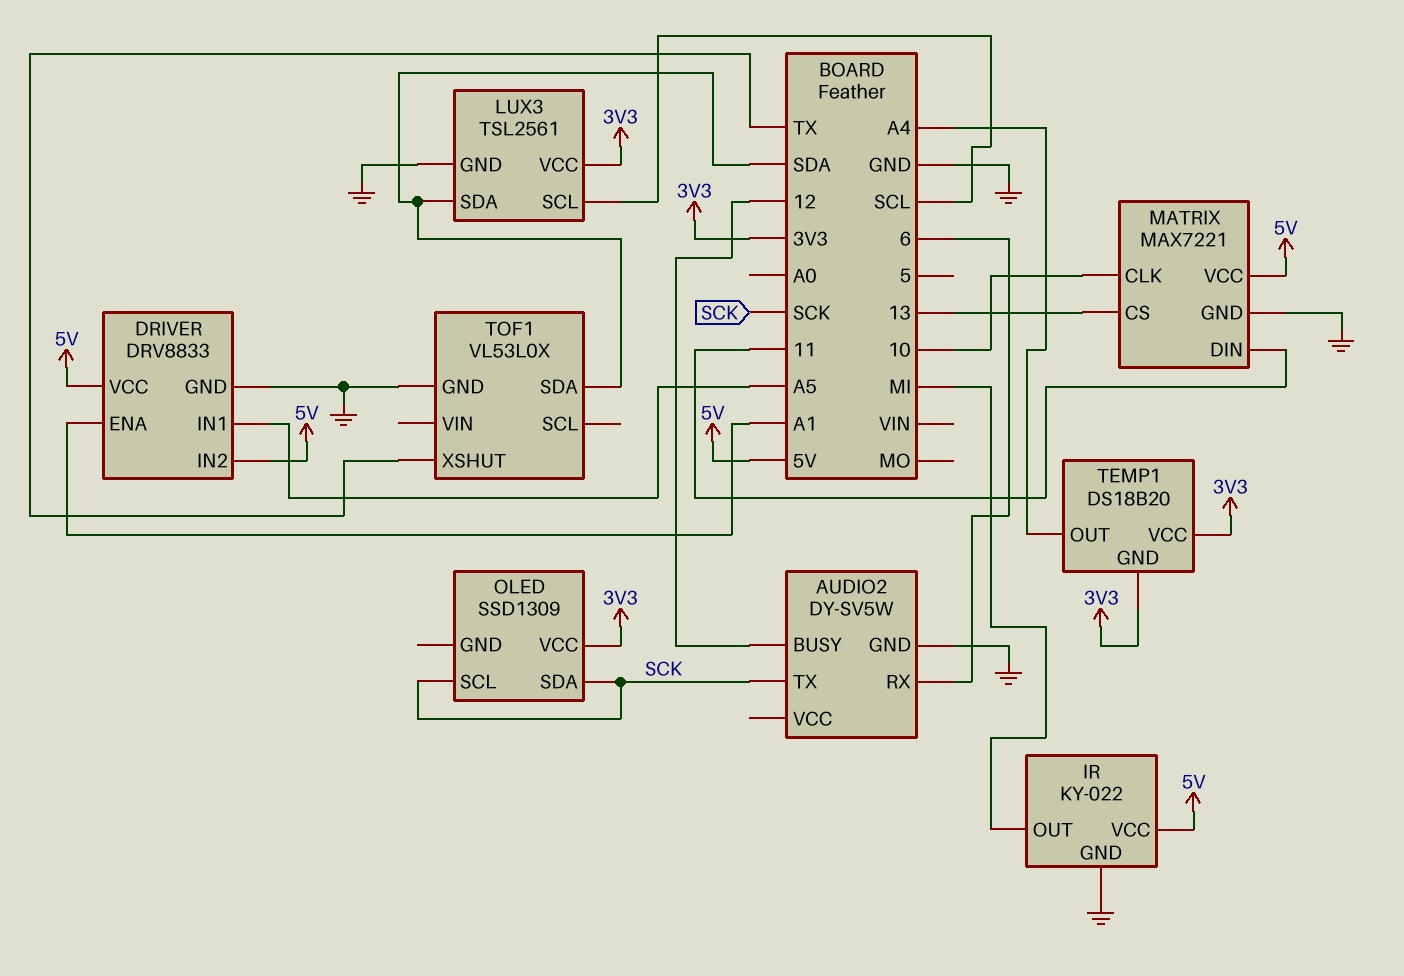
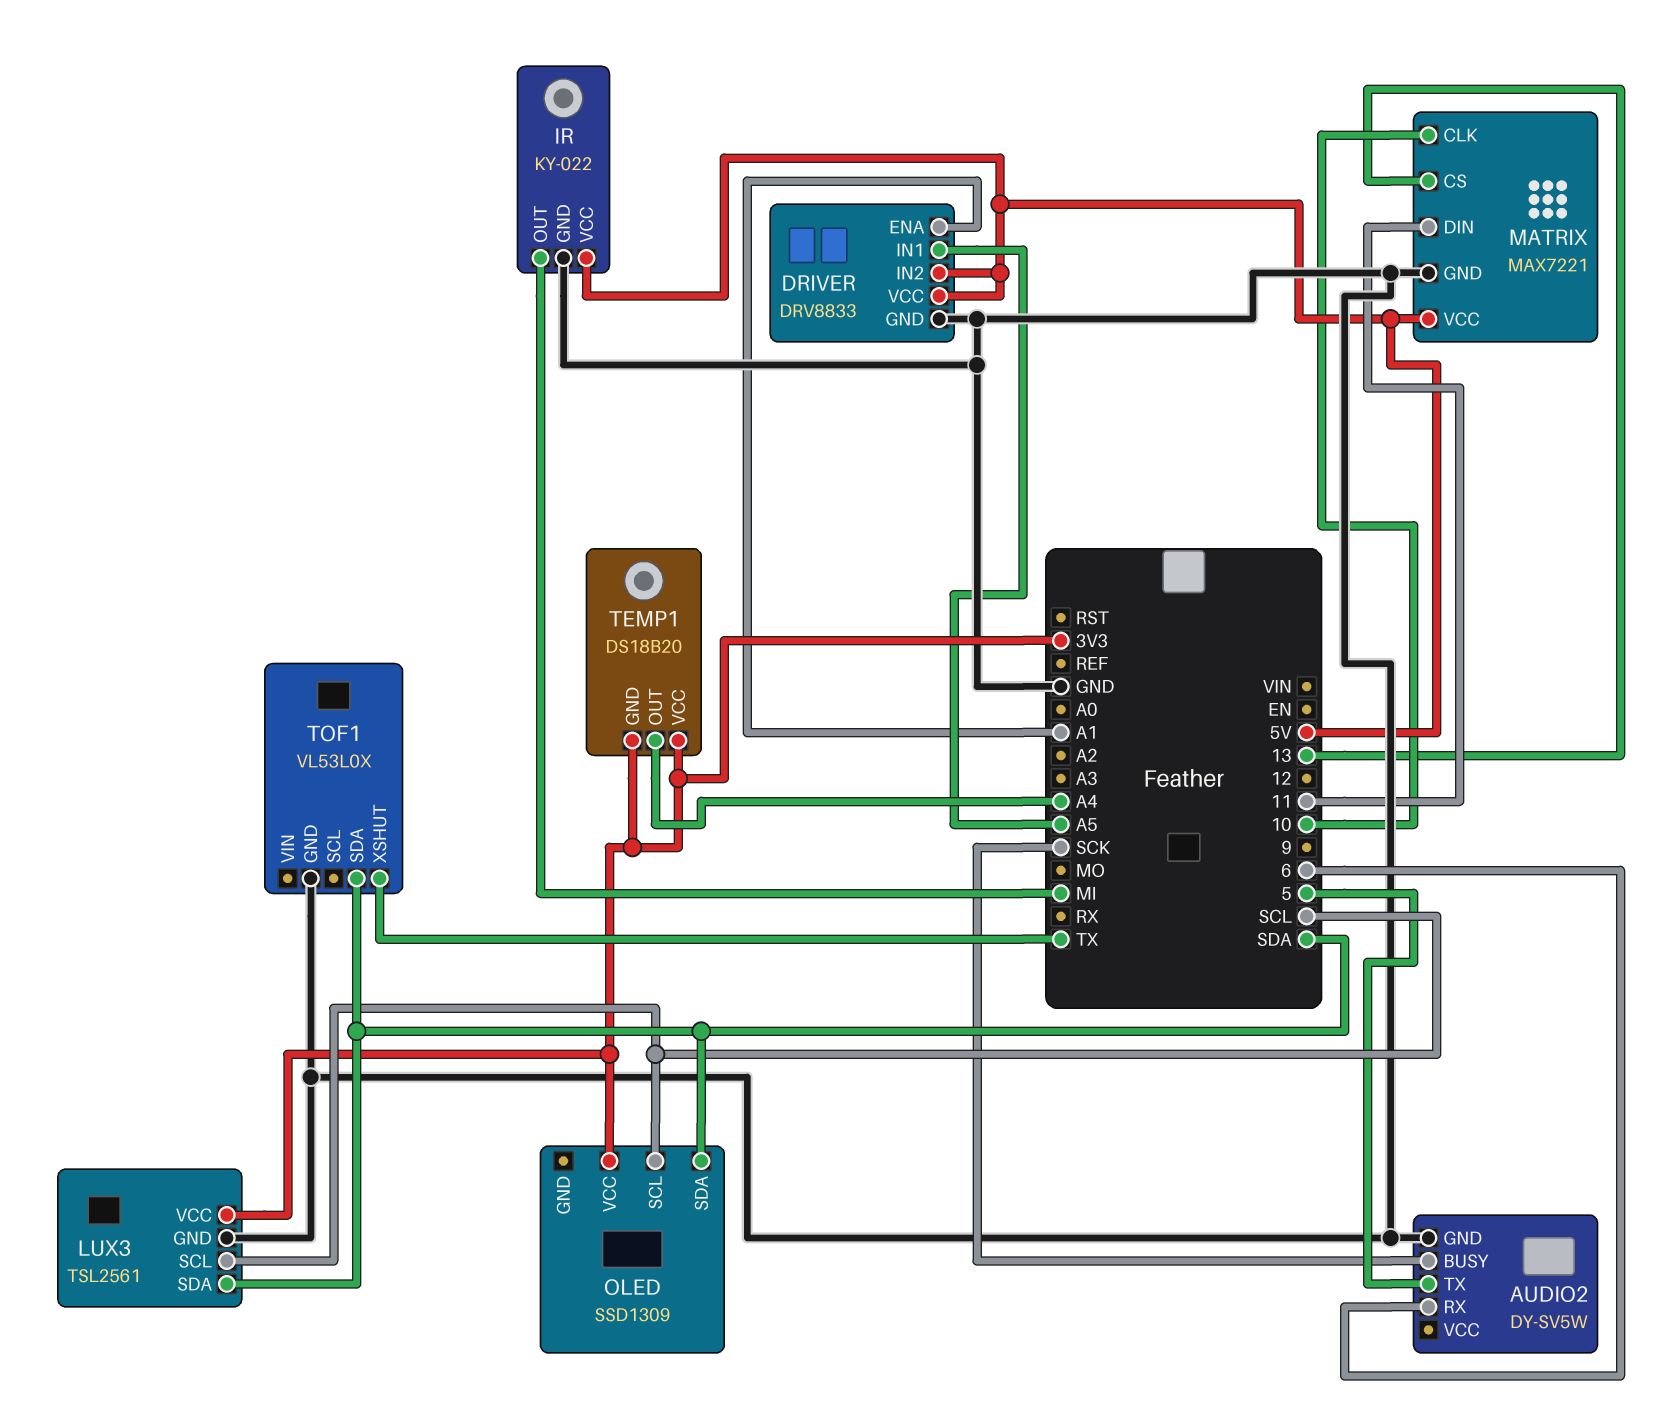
AUDIO2 pin BUSY: 12 -> SCK
AUDIO2 pin TX: SCK -> 5
OLED pin SCL: SCK -> SCL
OLED pin SDA: SCK -> SDA

